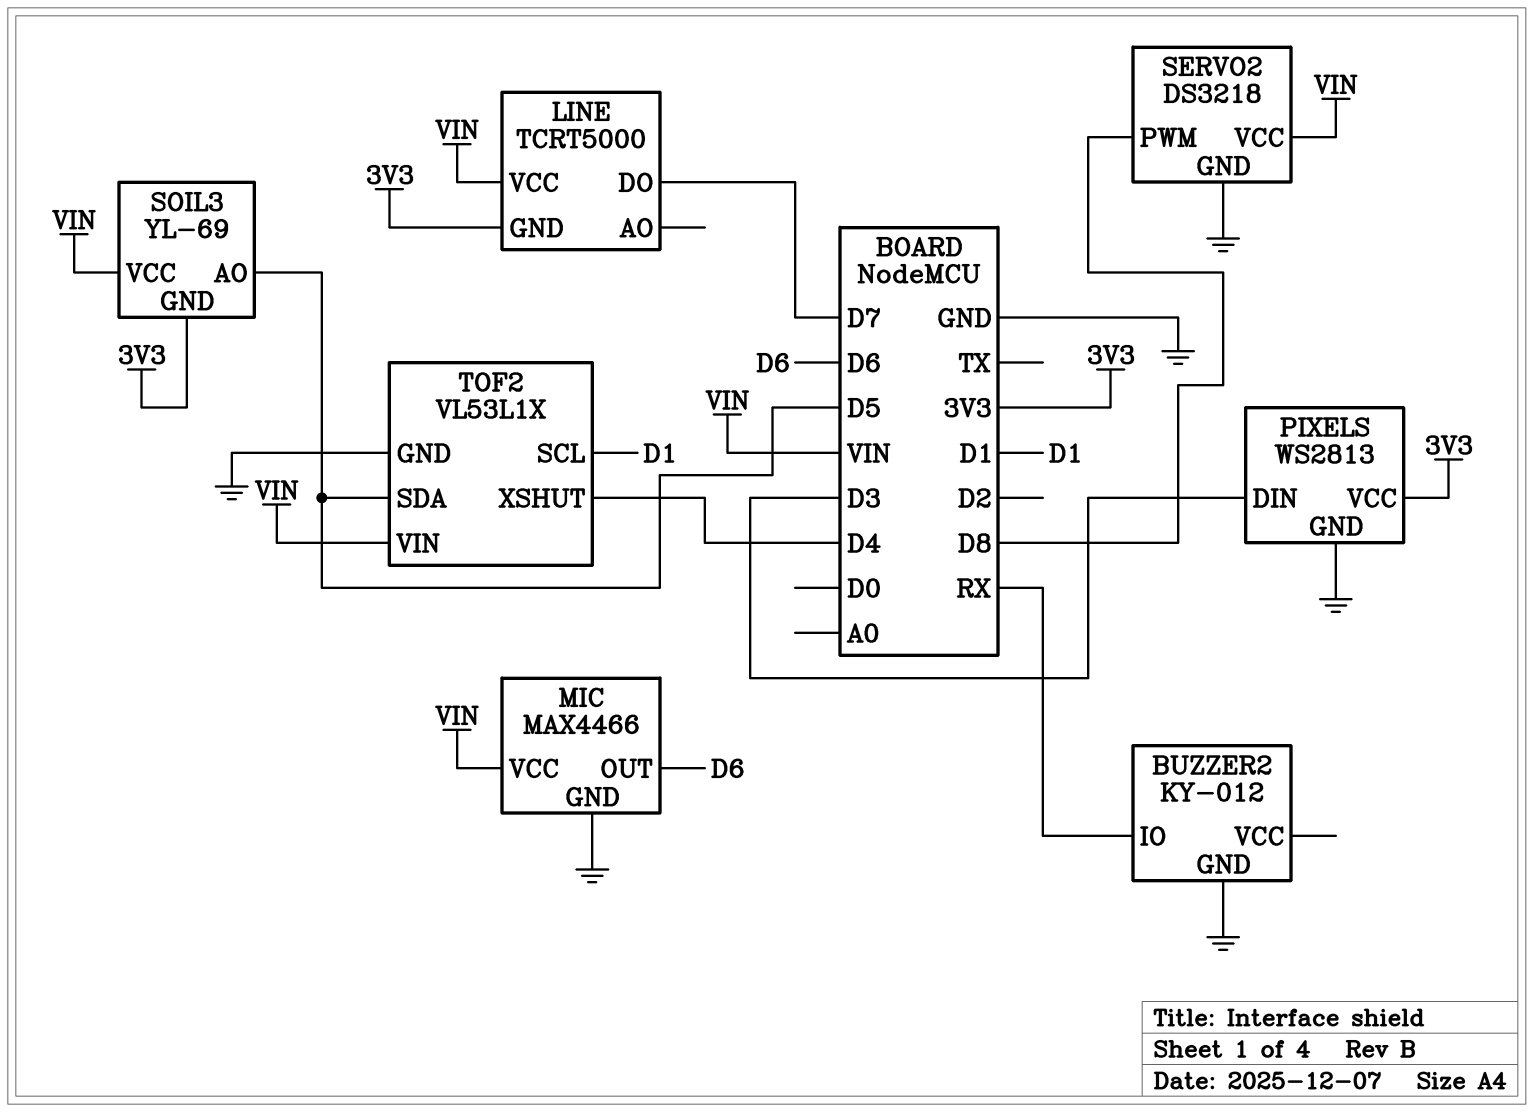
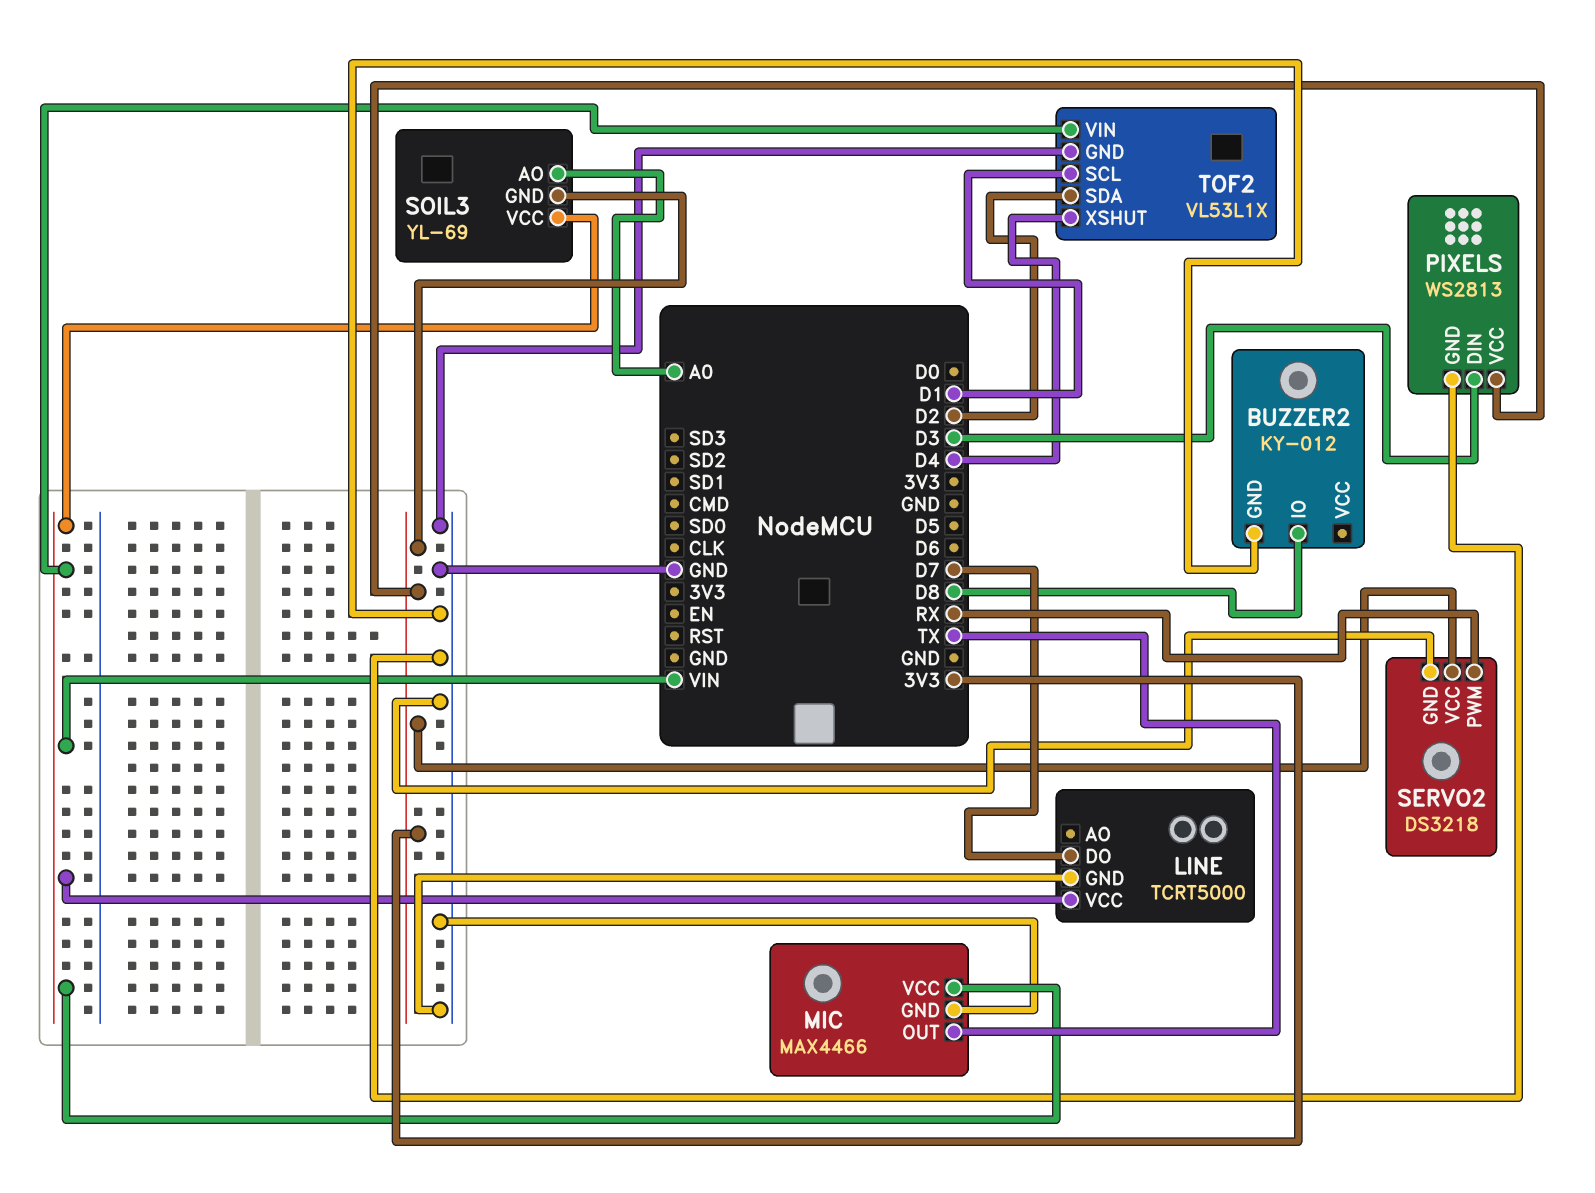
BUZZER2 pin IO: RX -> D8
LINE pin GND: 3V3 -> GND
MIC pin OUT: D6 -> TX
SERVO2 pin PWM: D8 -> RX
SERVO2 pin VCC: VIN -> 3V3
SOIL3 pin AO: D5 -> A0
TOF2 pin SDA: D5 -> D2

